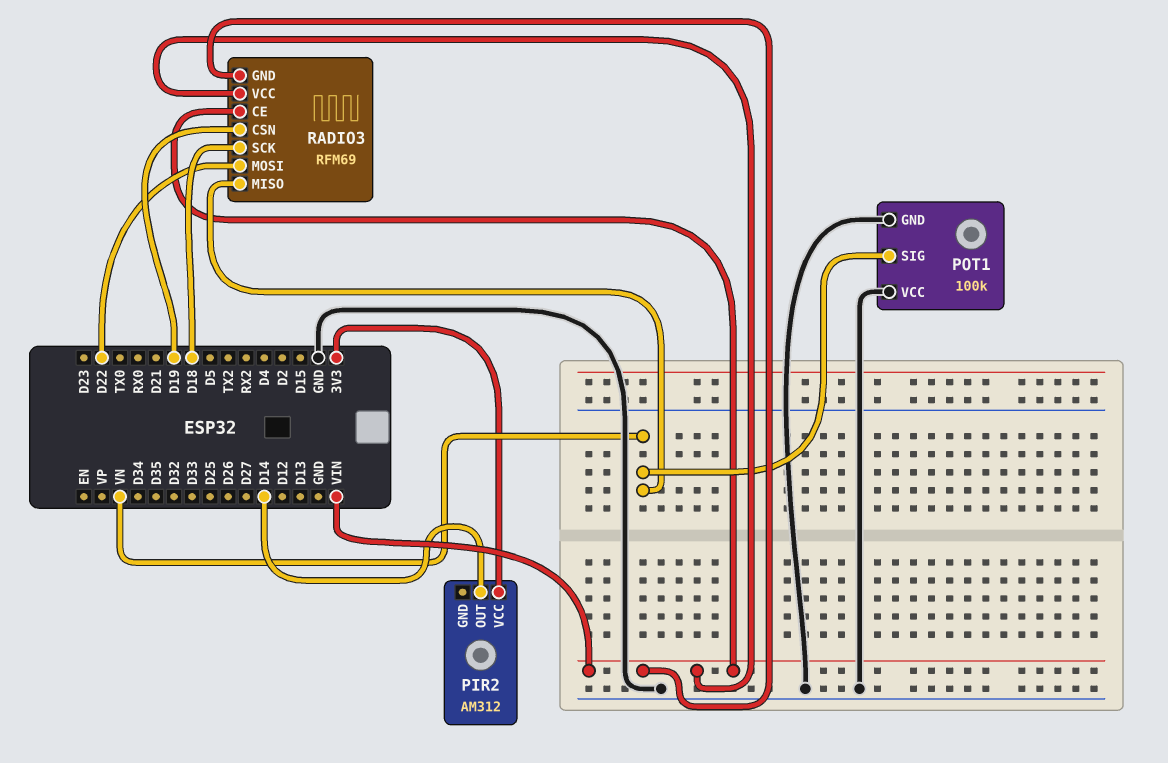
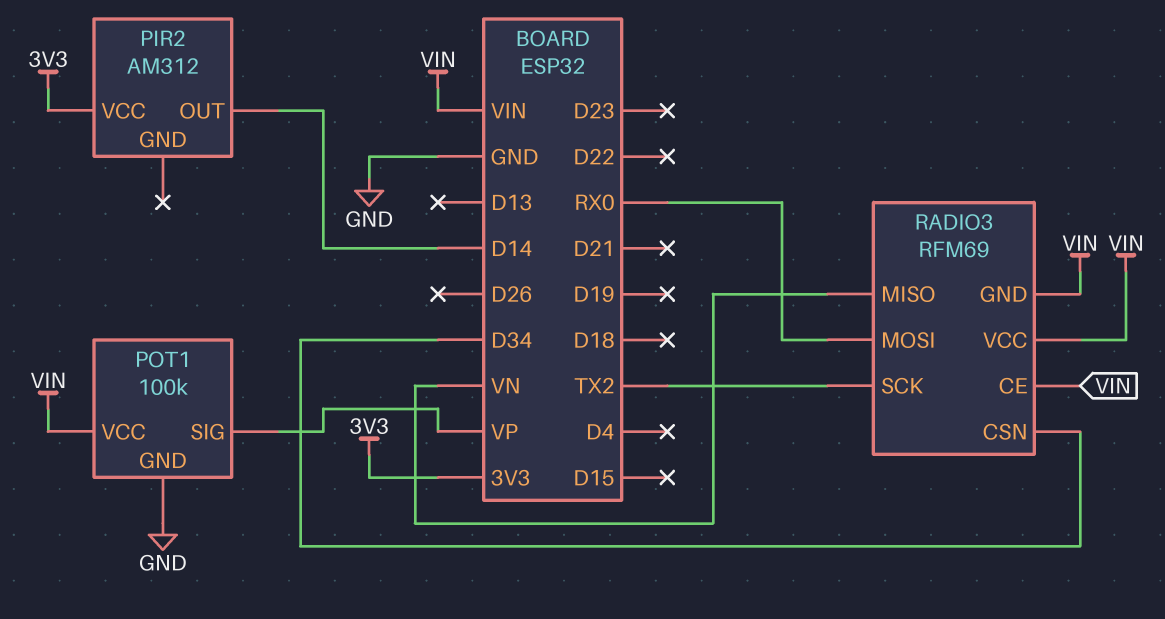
POT1 pin SIG: VN -> VP
POT1 pin VCC: GND -> VIN
RADIO3 pin CSN: D19 -> D34
RADIO3 pin MOSI: D22 -> RX0
RADIO3 pin SCK: D18 -> TX2

